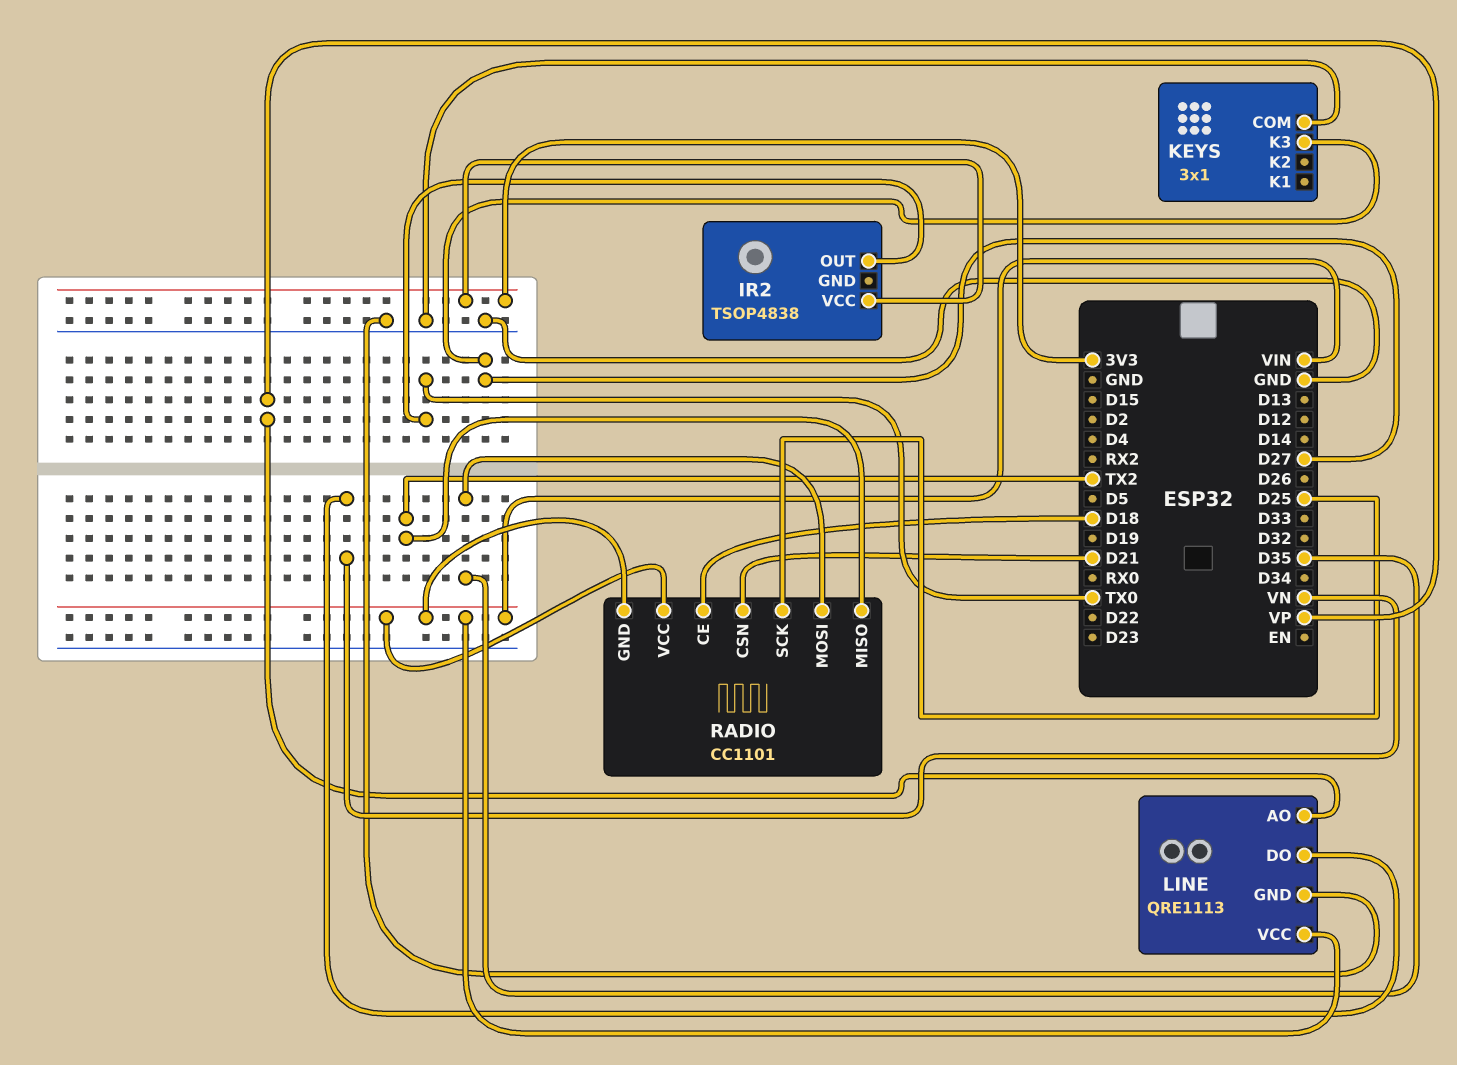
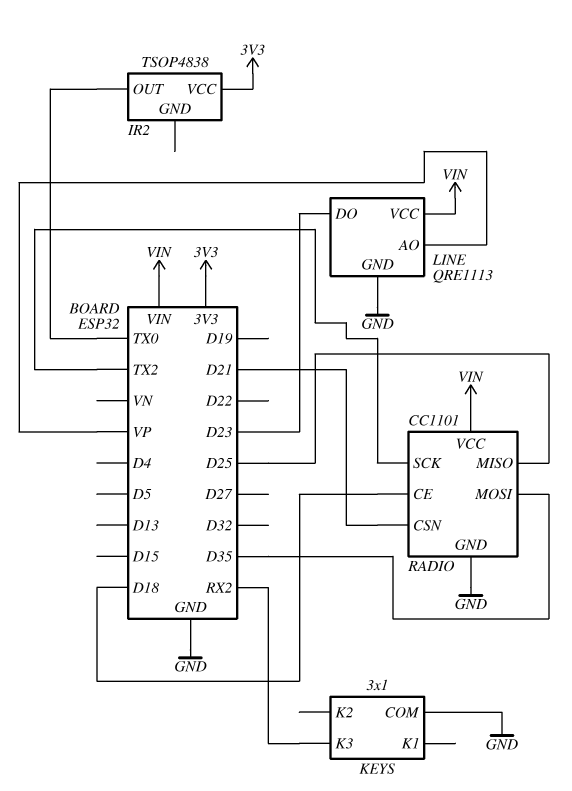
KEYS pin K3: D27 -> RX2
LINE pin DO: VN -> D23
RADIO pin GND: VIN -> GND
RADIO pin MISO: TX2 -> D25
RADIO pin SCK: D25 -> TX2

